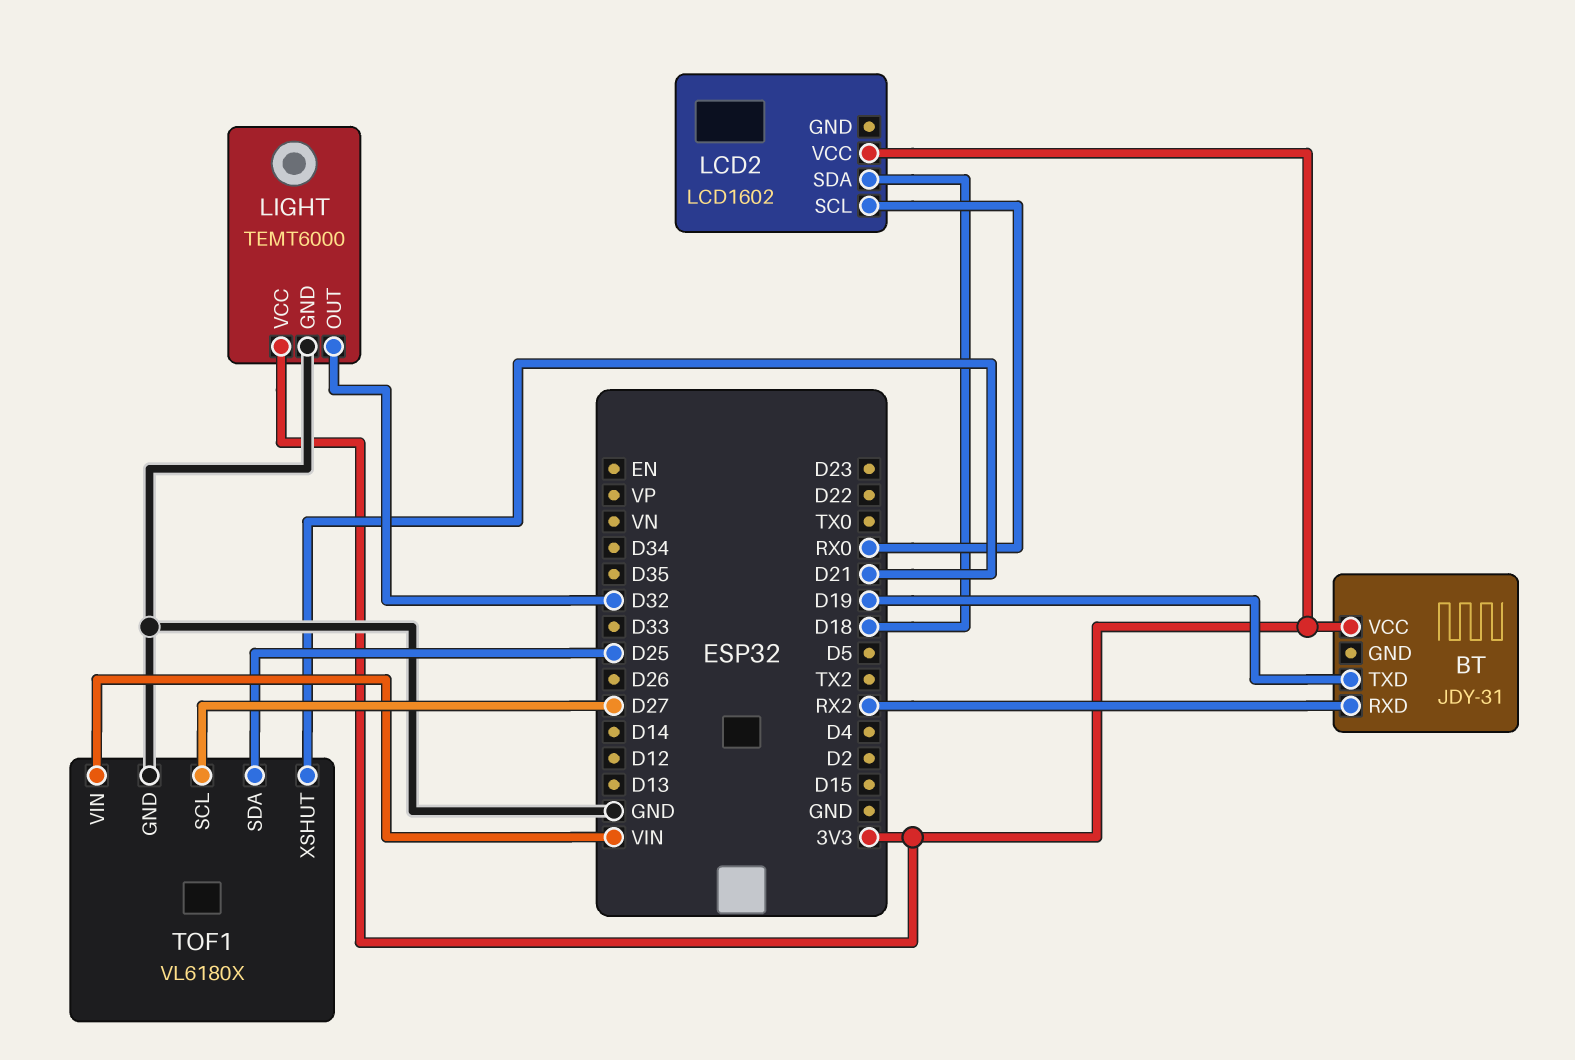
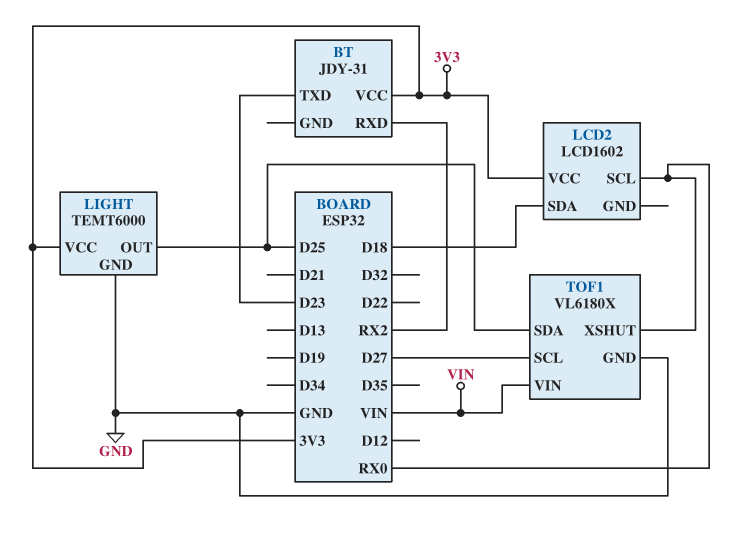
BT pin TXD: D19 -> D23
LIGHT pin OUT: D32 -> D25
TOF1 pin XSHUT: D21 -> RX0

